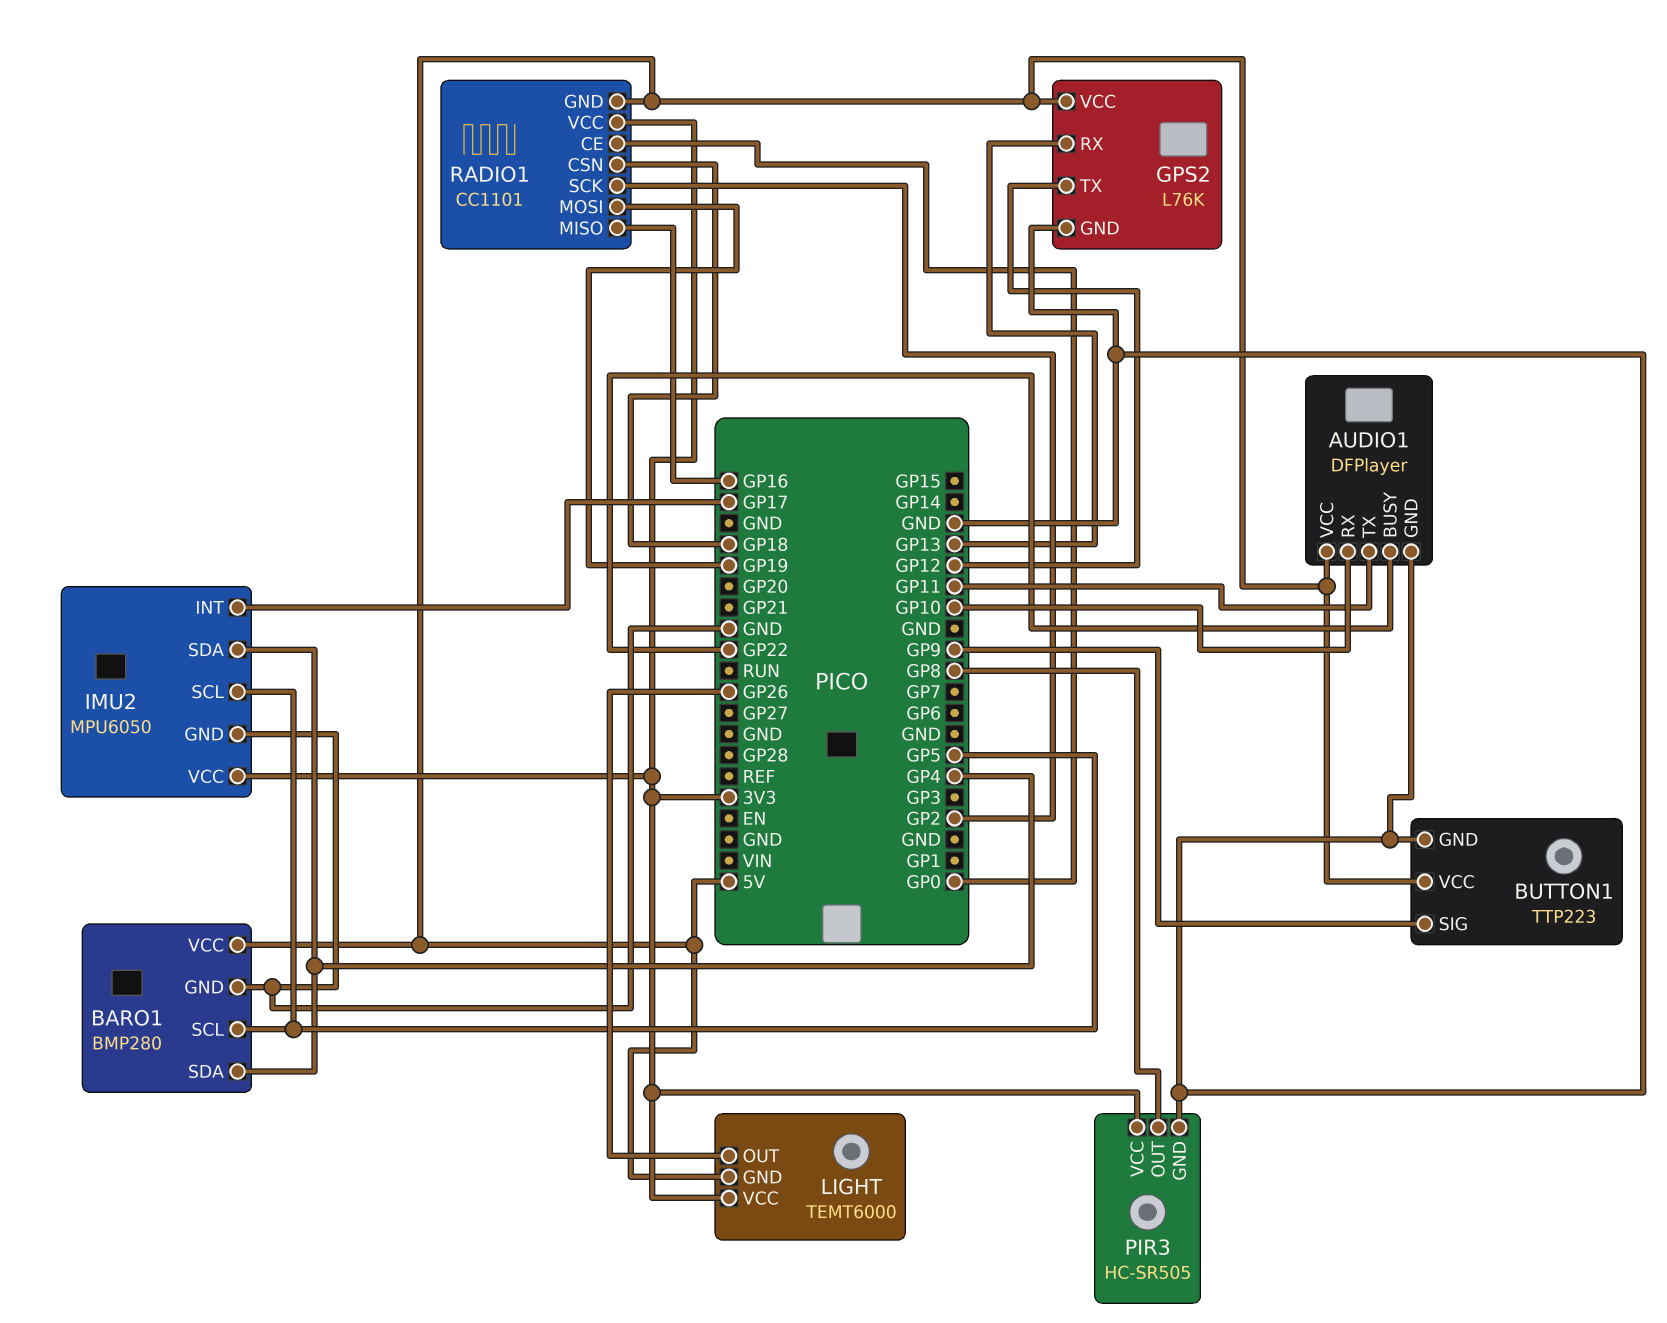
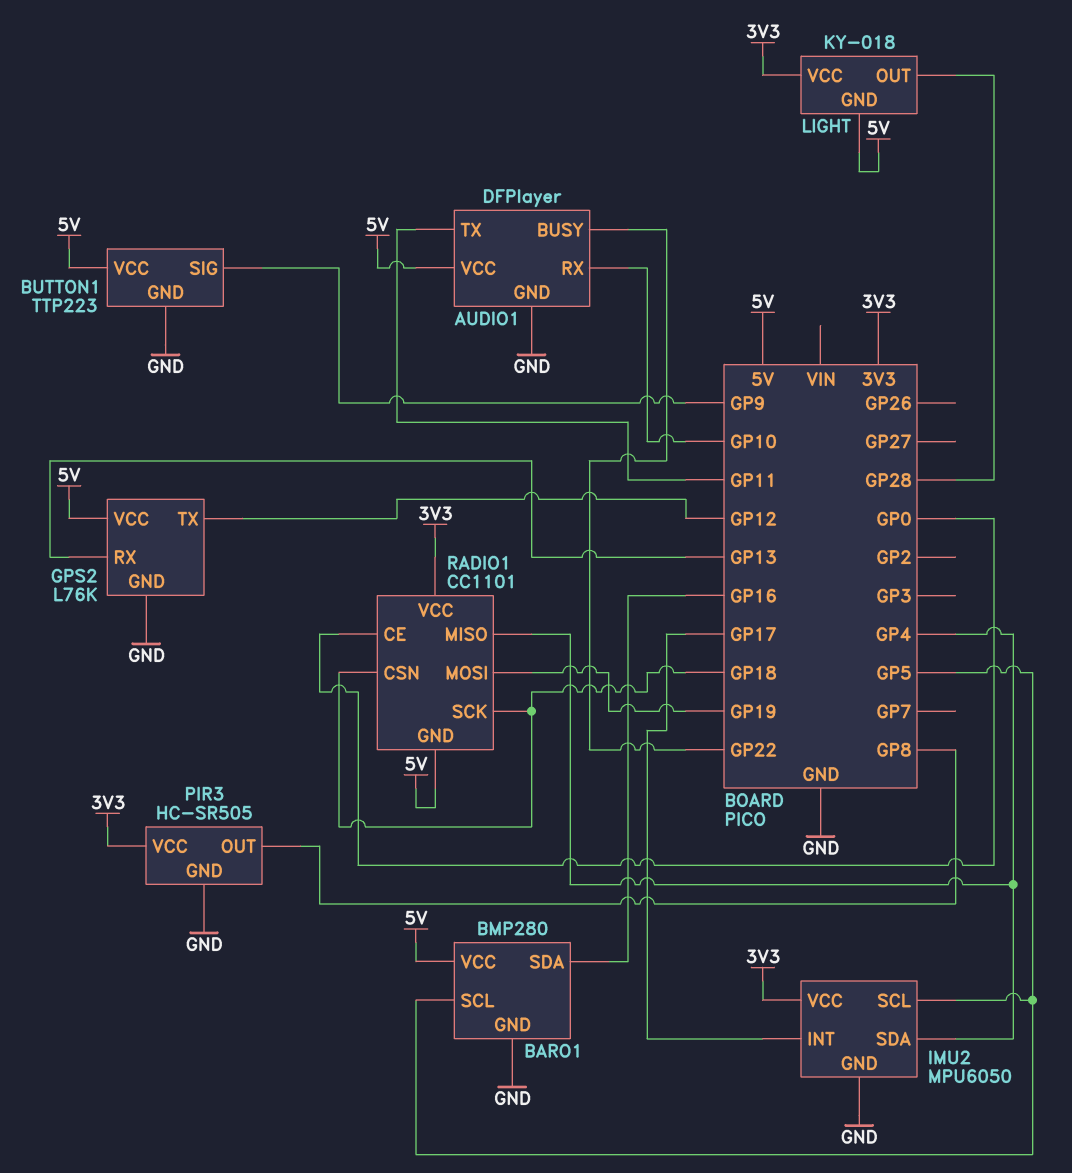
BARO1 pin SDA: GP4 -> GP16
LIGHT: TEMT6000 -> KY-018
LIGHT pin OUT: GP26 -> GP28
RADIO1 pin MISO: GP16 -> GP4
RADIO1 pin SCK: GP2 -> GP18

